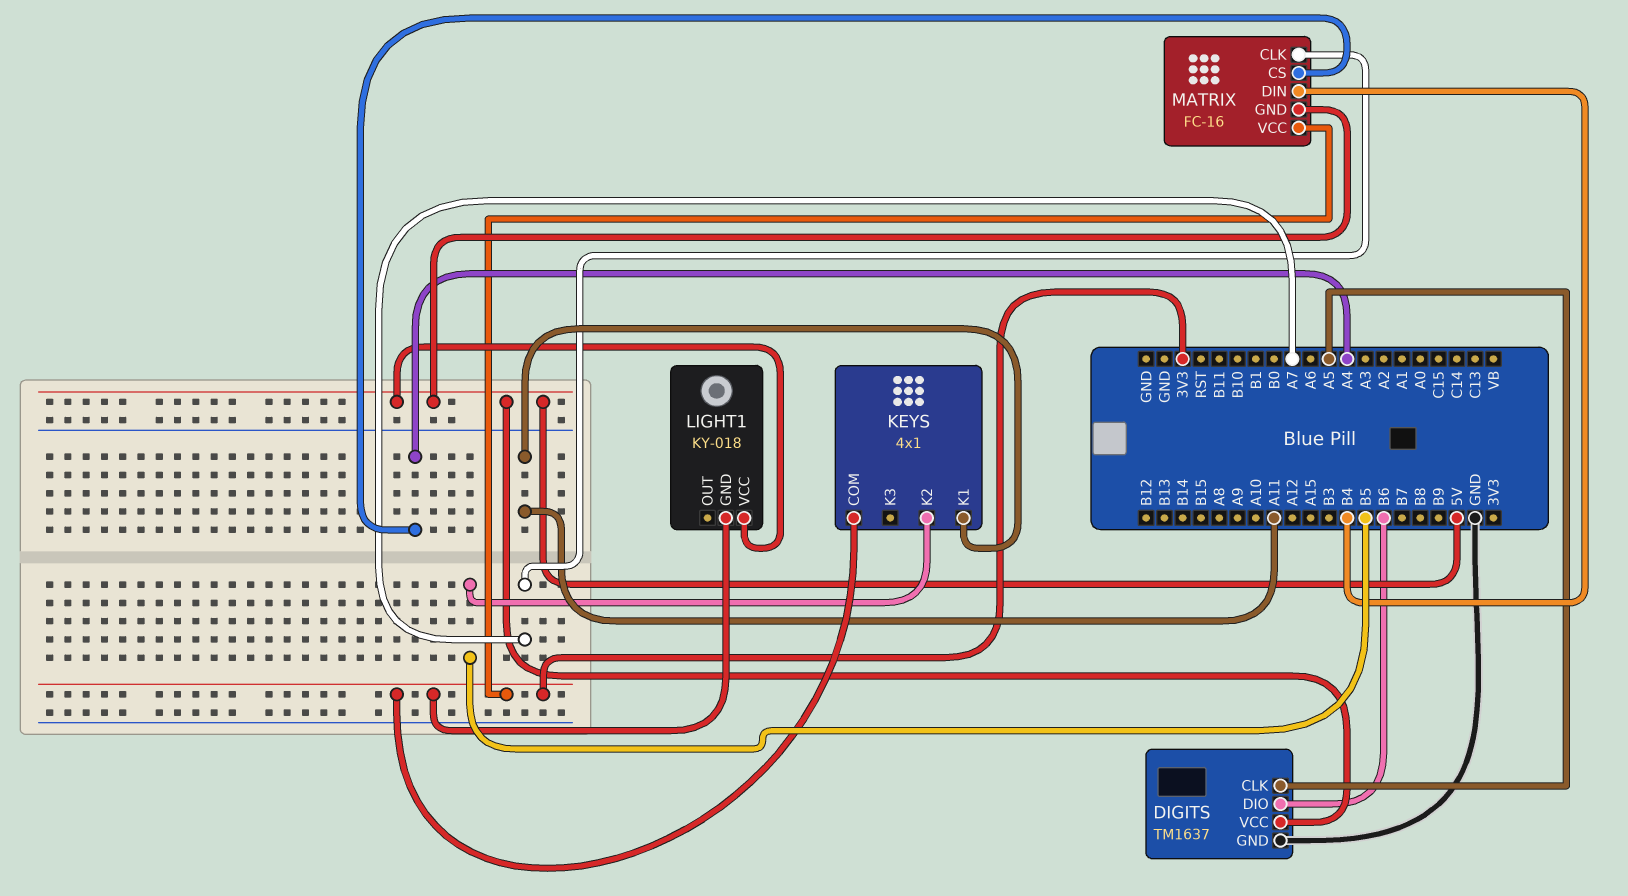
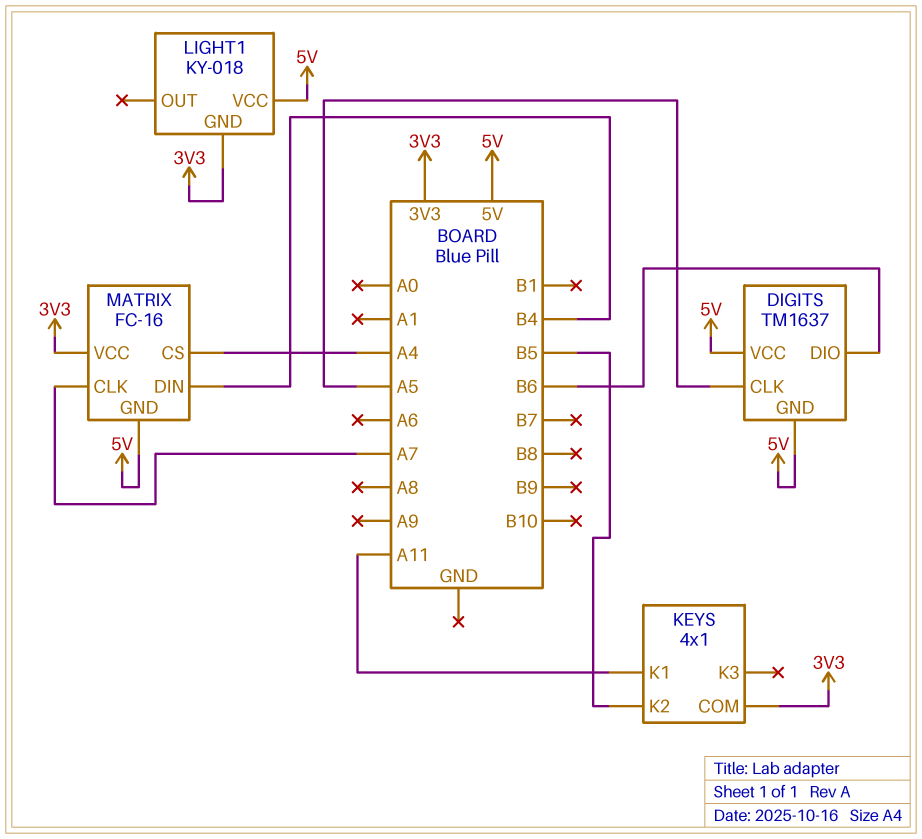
DIGITS pin GND: GND -> 5V

